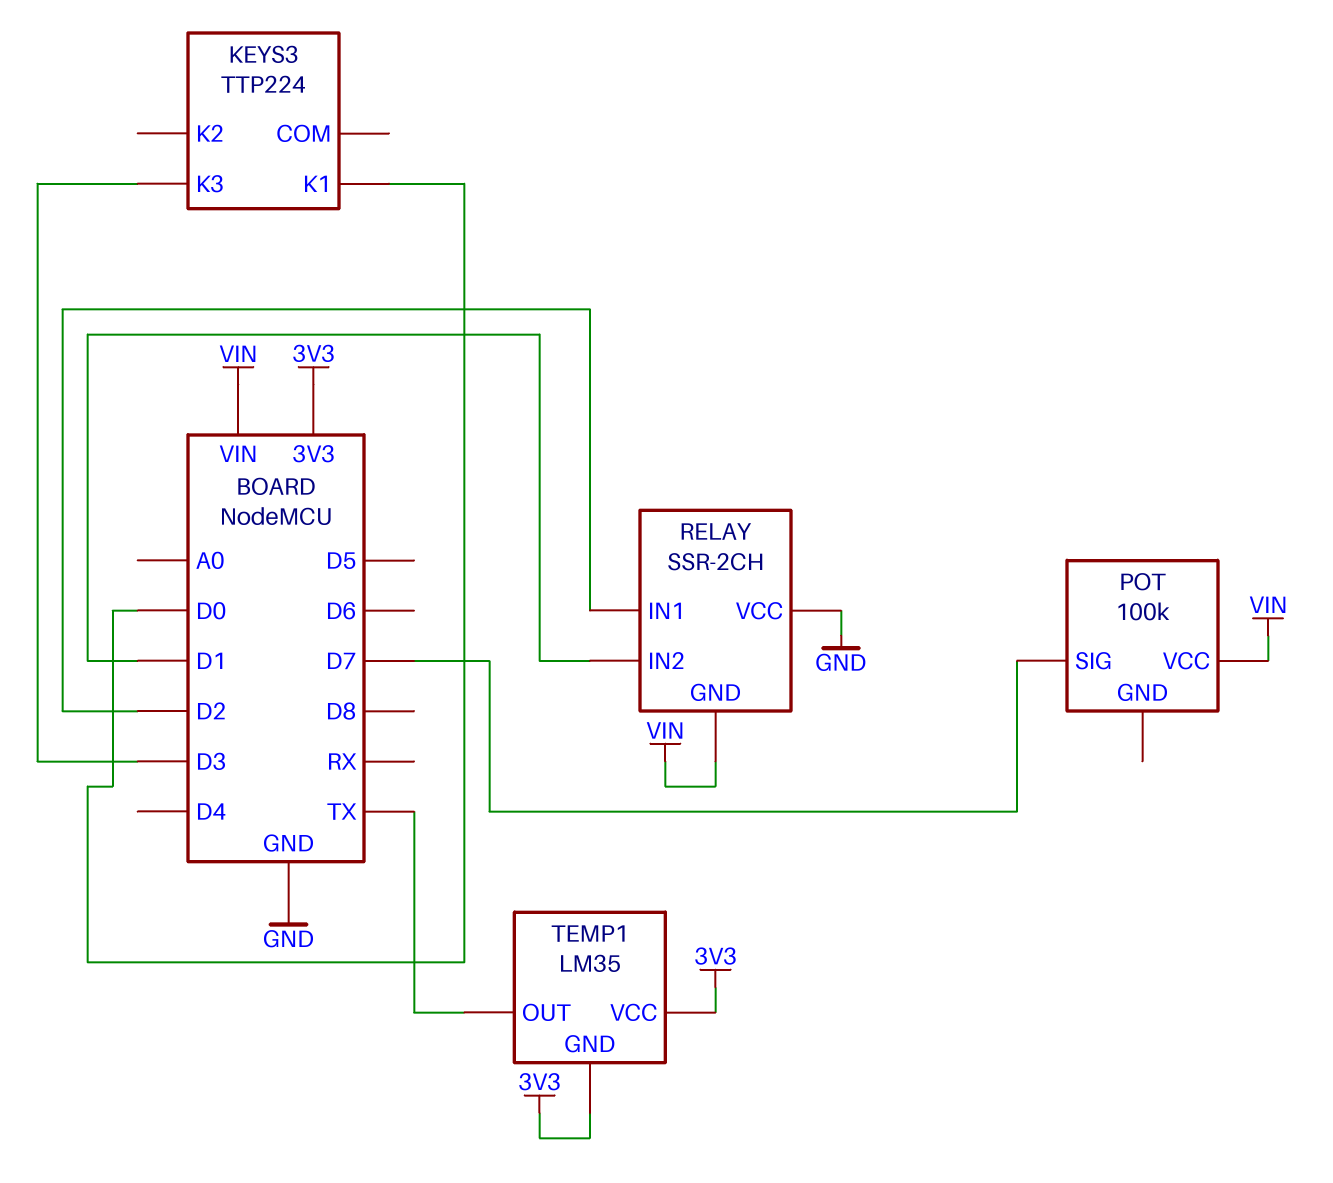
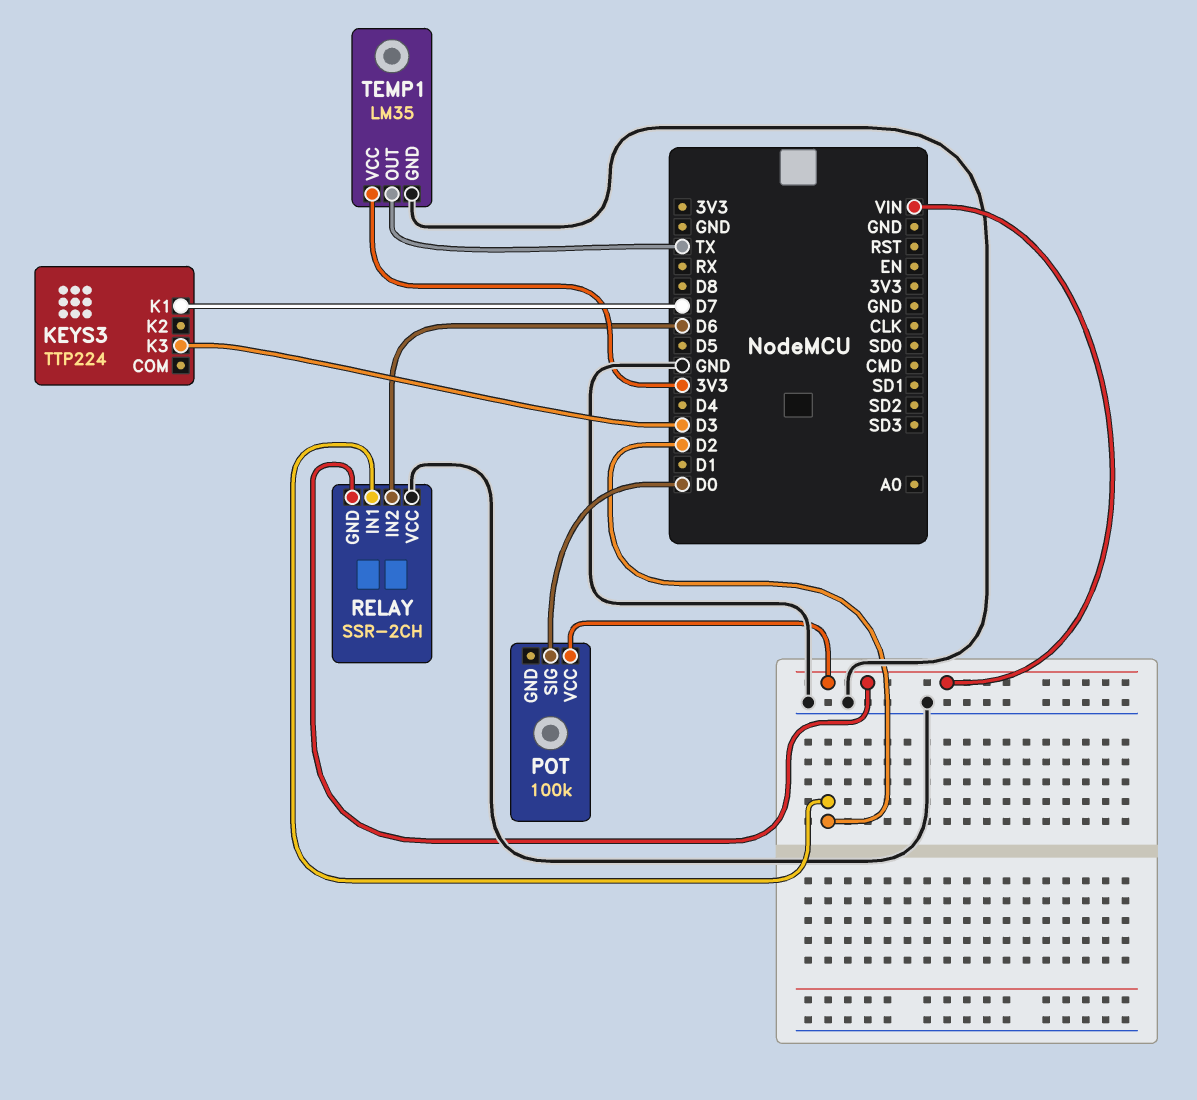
KEYS3 pin K1: D0 -> D7
POT pin SIG: D7 -> D0
RELAY pin IN2: D1 -> D6
TEMP1 pin GND: 3V3 -> GND

